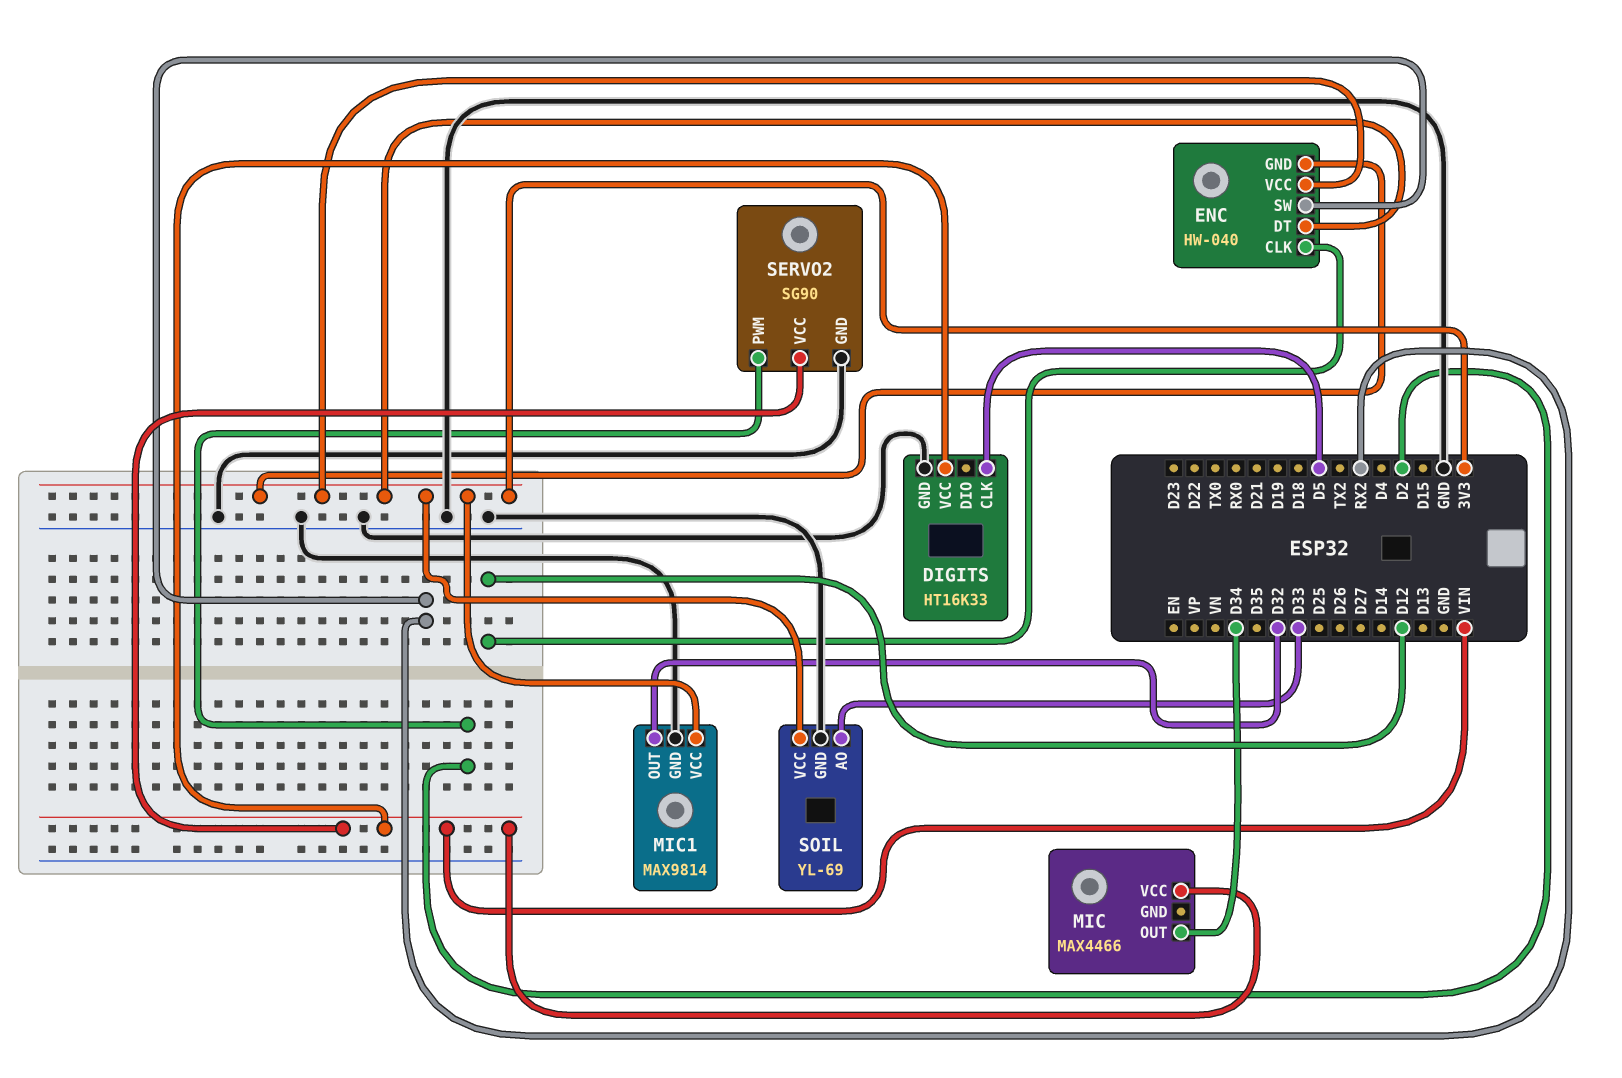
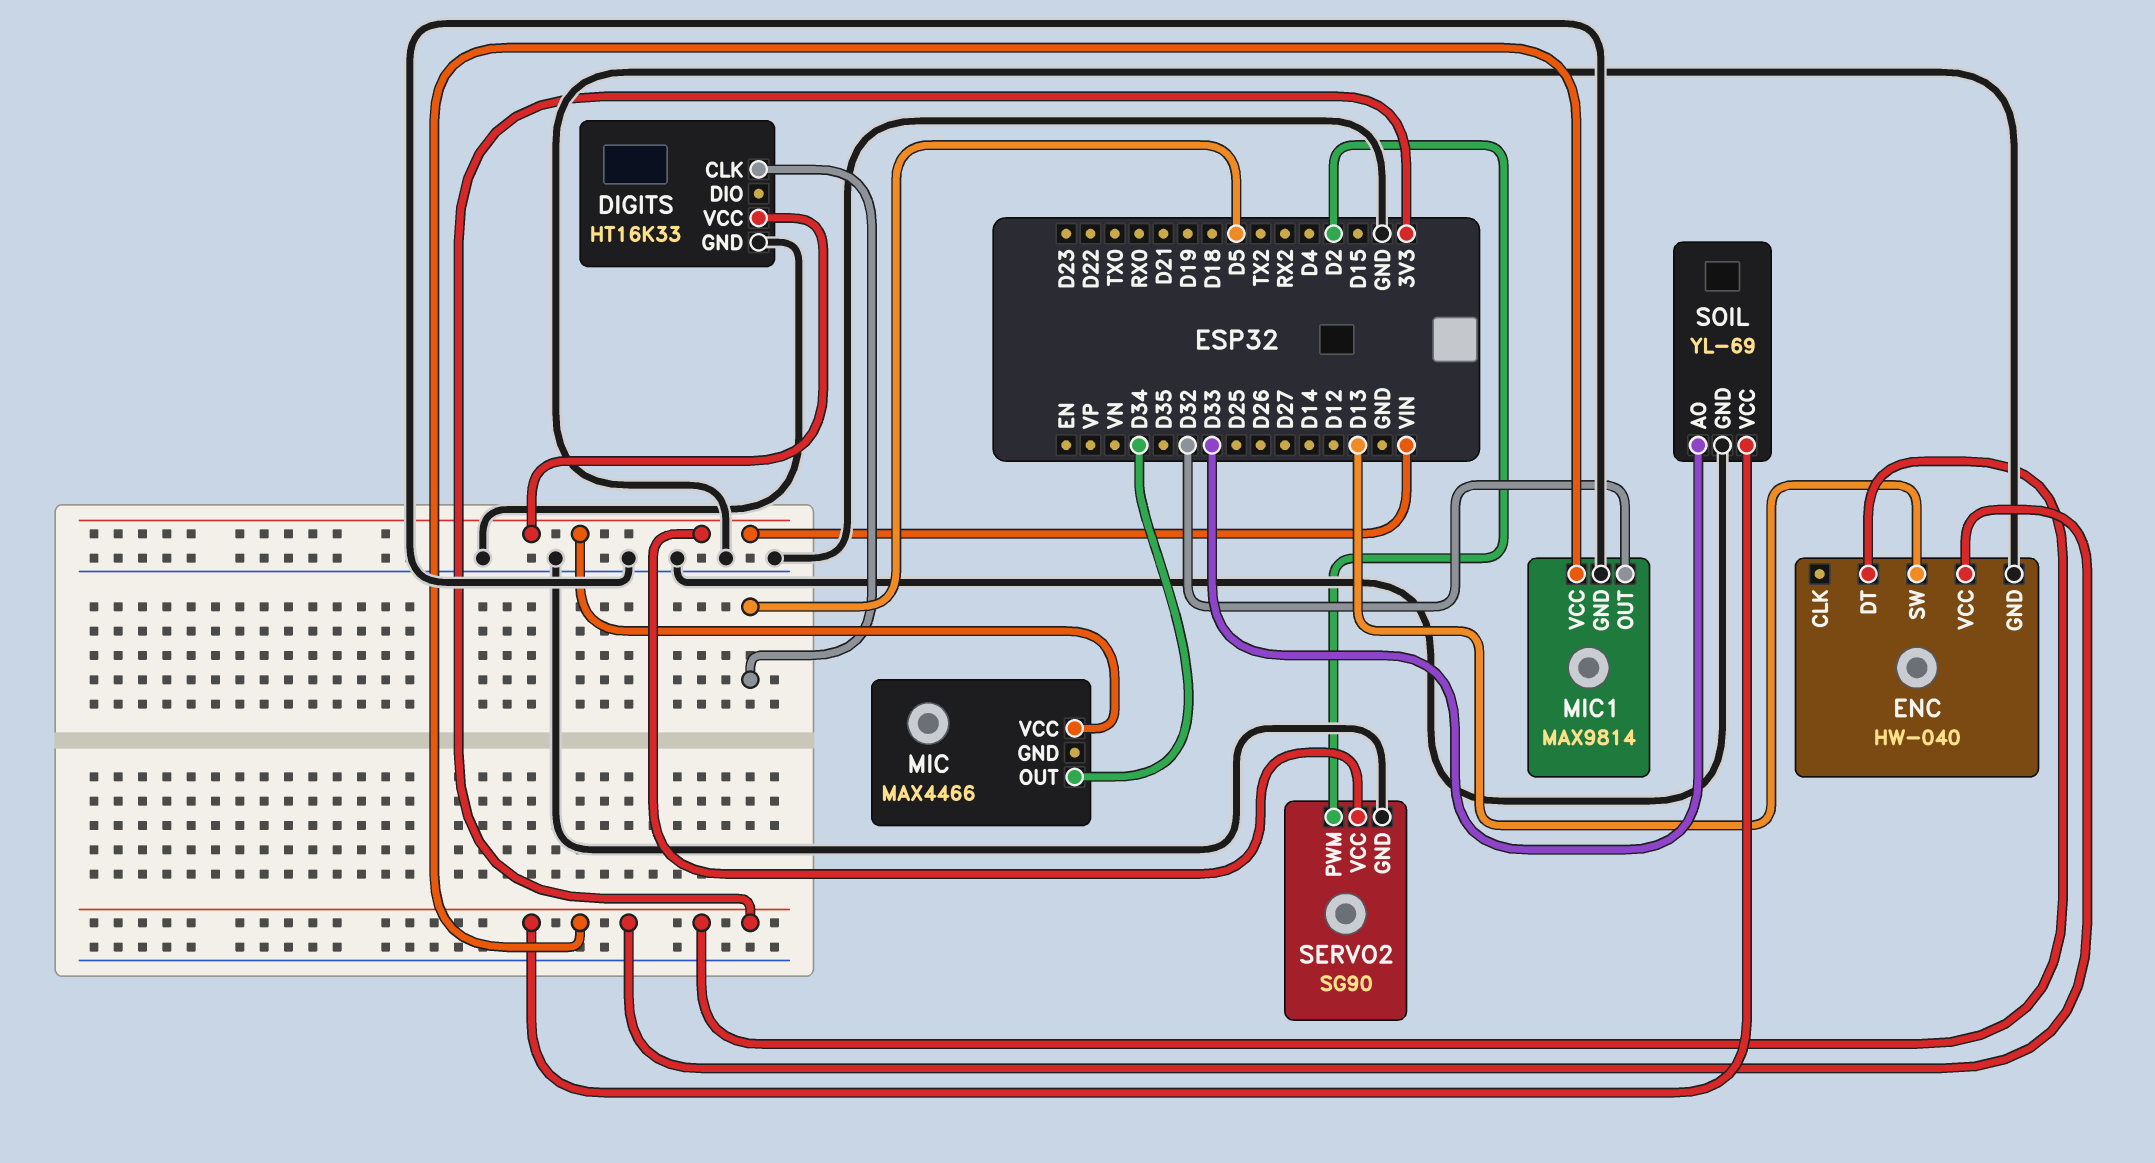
ENC pin CLK: D12 -> none
ENC pin GND: 3V3 -> GND
ENC pin SW: RX2 -> D13

